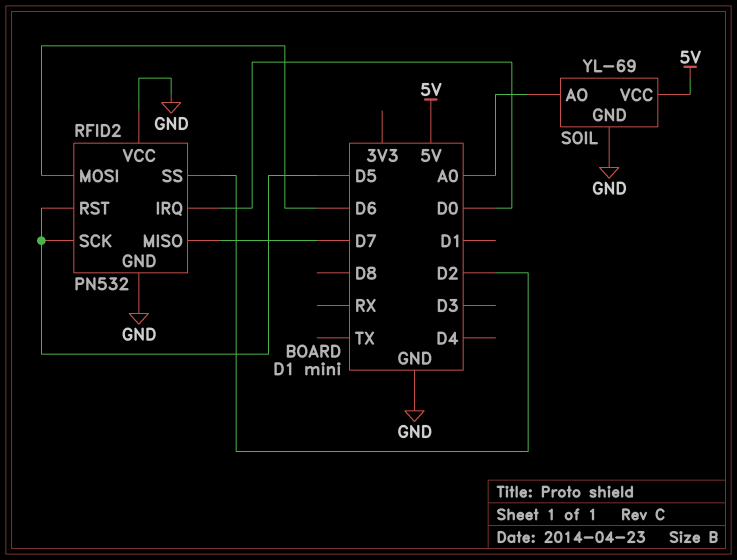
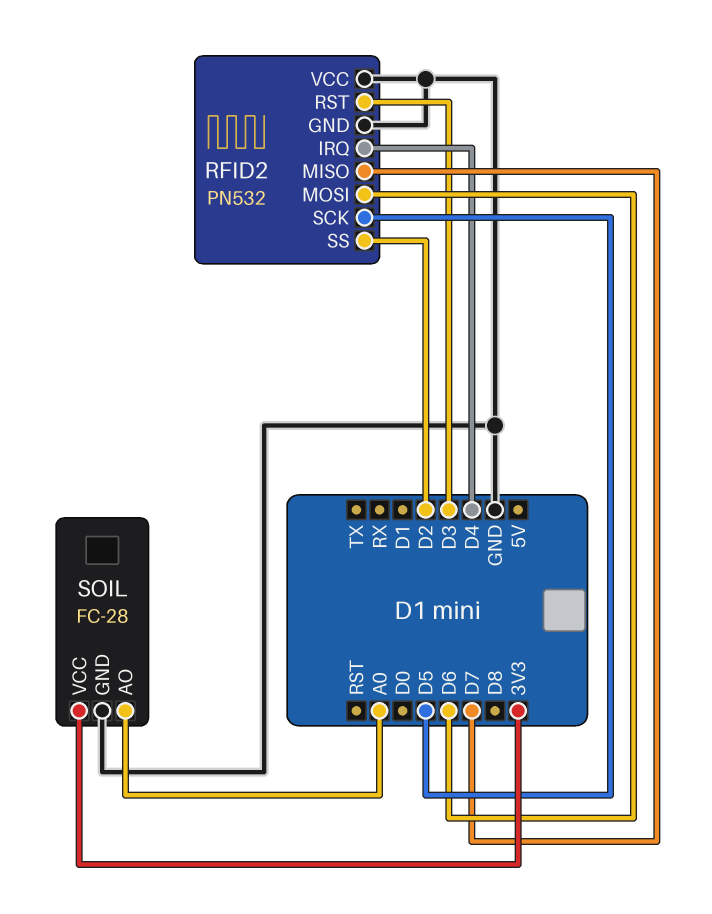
RFID2 pin IRQ: D0 -> D4
RFID2 pin RST: D5 -> D3
SOIL: YL-69 -> FC-28
SOIL pin VCC: 5V -> 3V3

